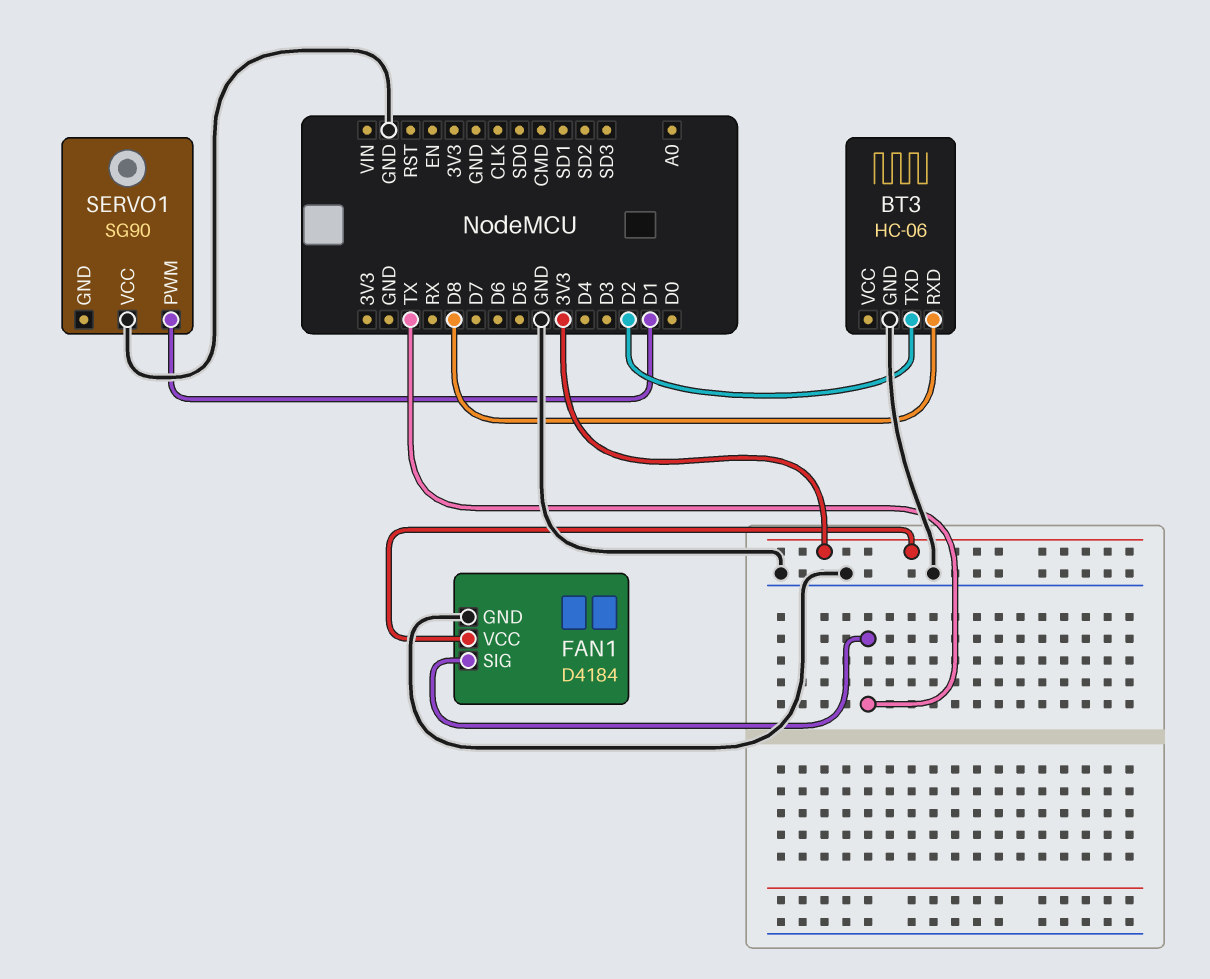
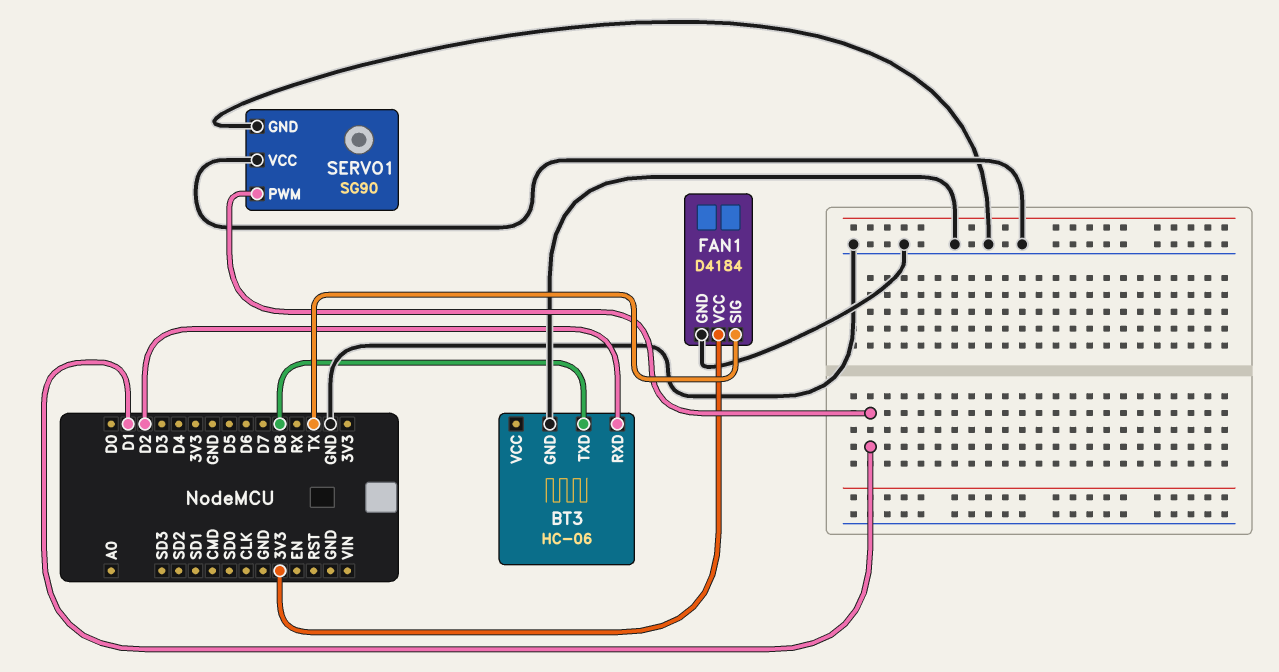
BT3 pin RXD: D8 -> D2
BT3 pin TXD: D2 -> D8
SERVO1 pin GND: none -> GND

